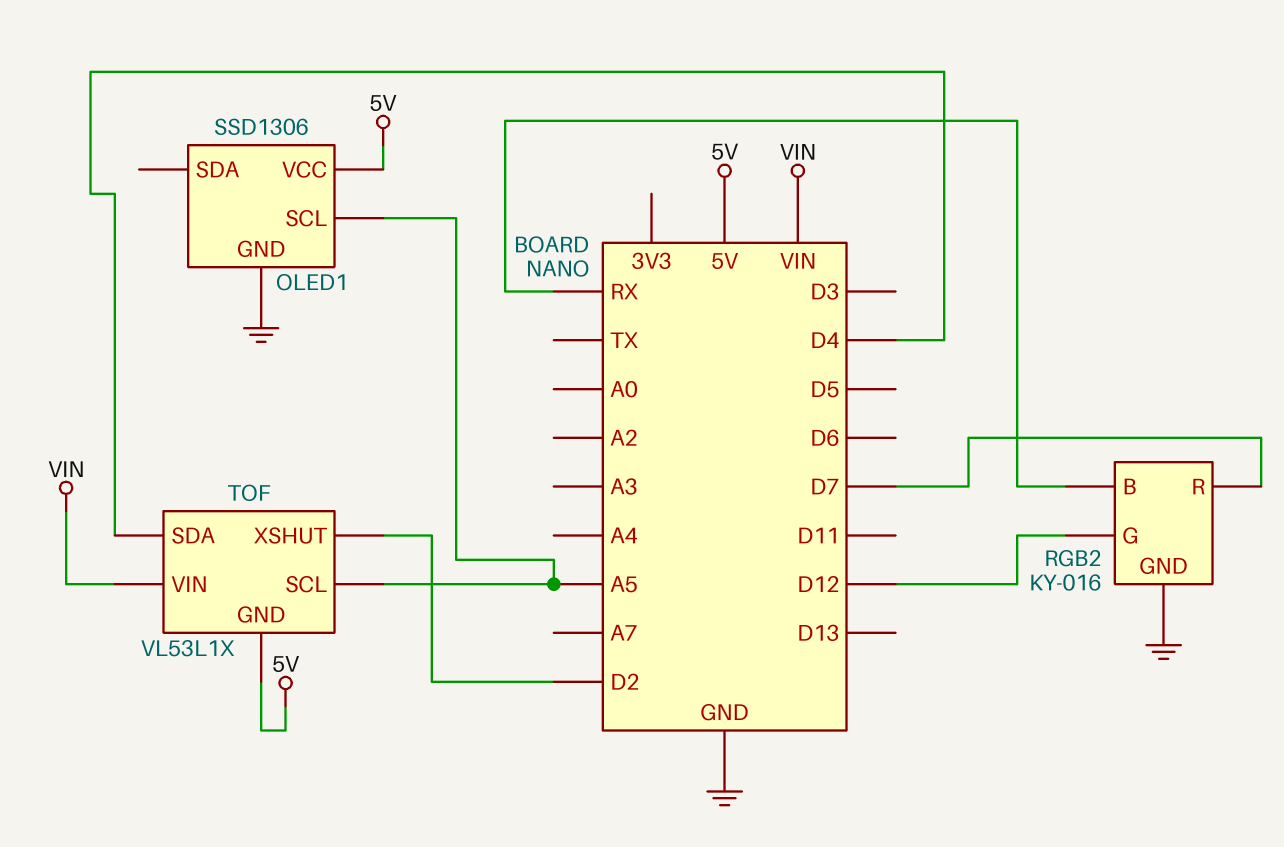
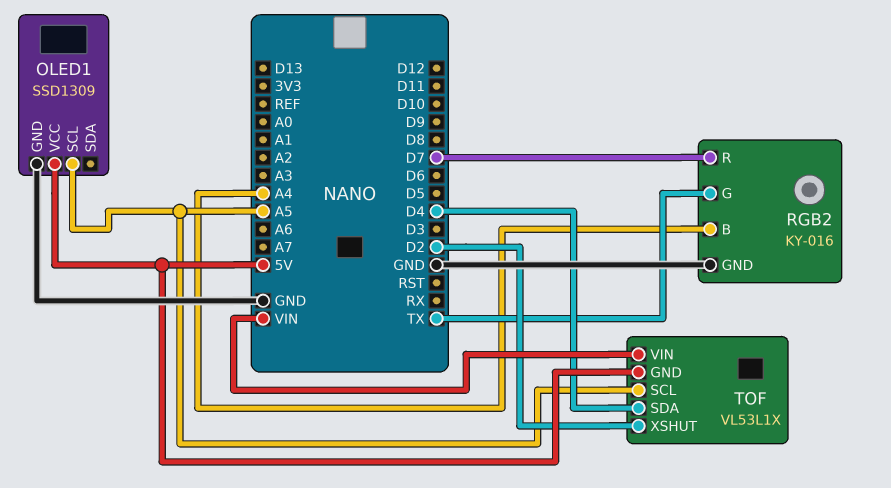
OLED1: SSD1306 -> SSD1309
RGB2 pin B: RX -> A4
RGB2 pin G: D12 -> TX

